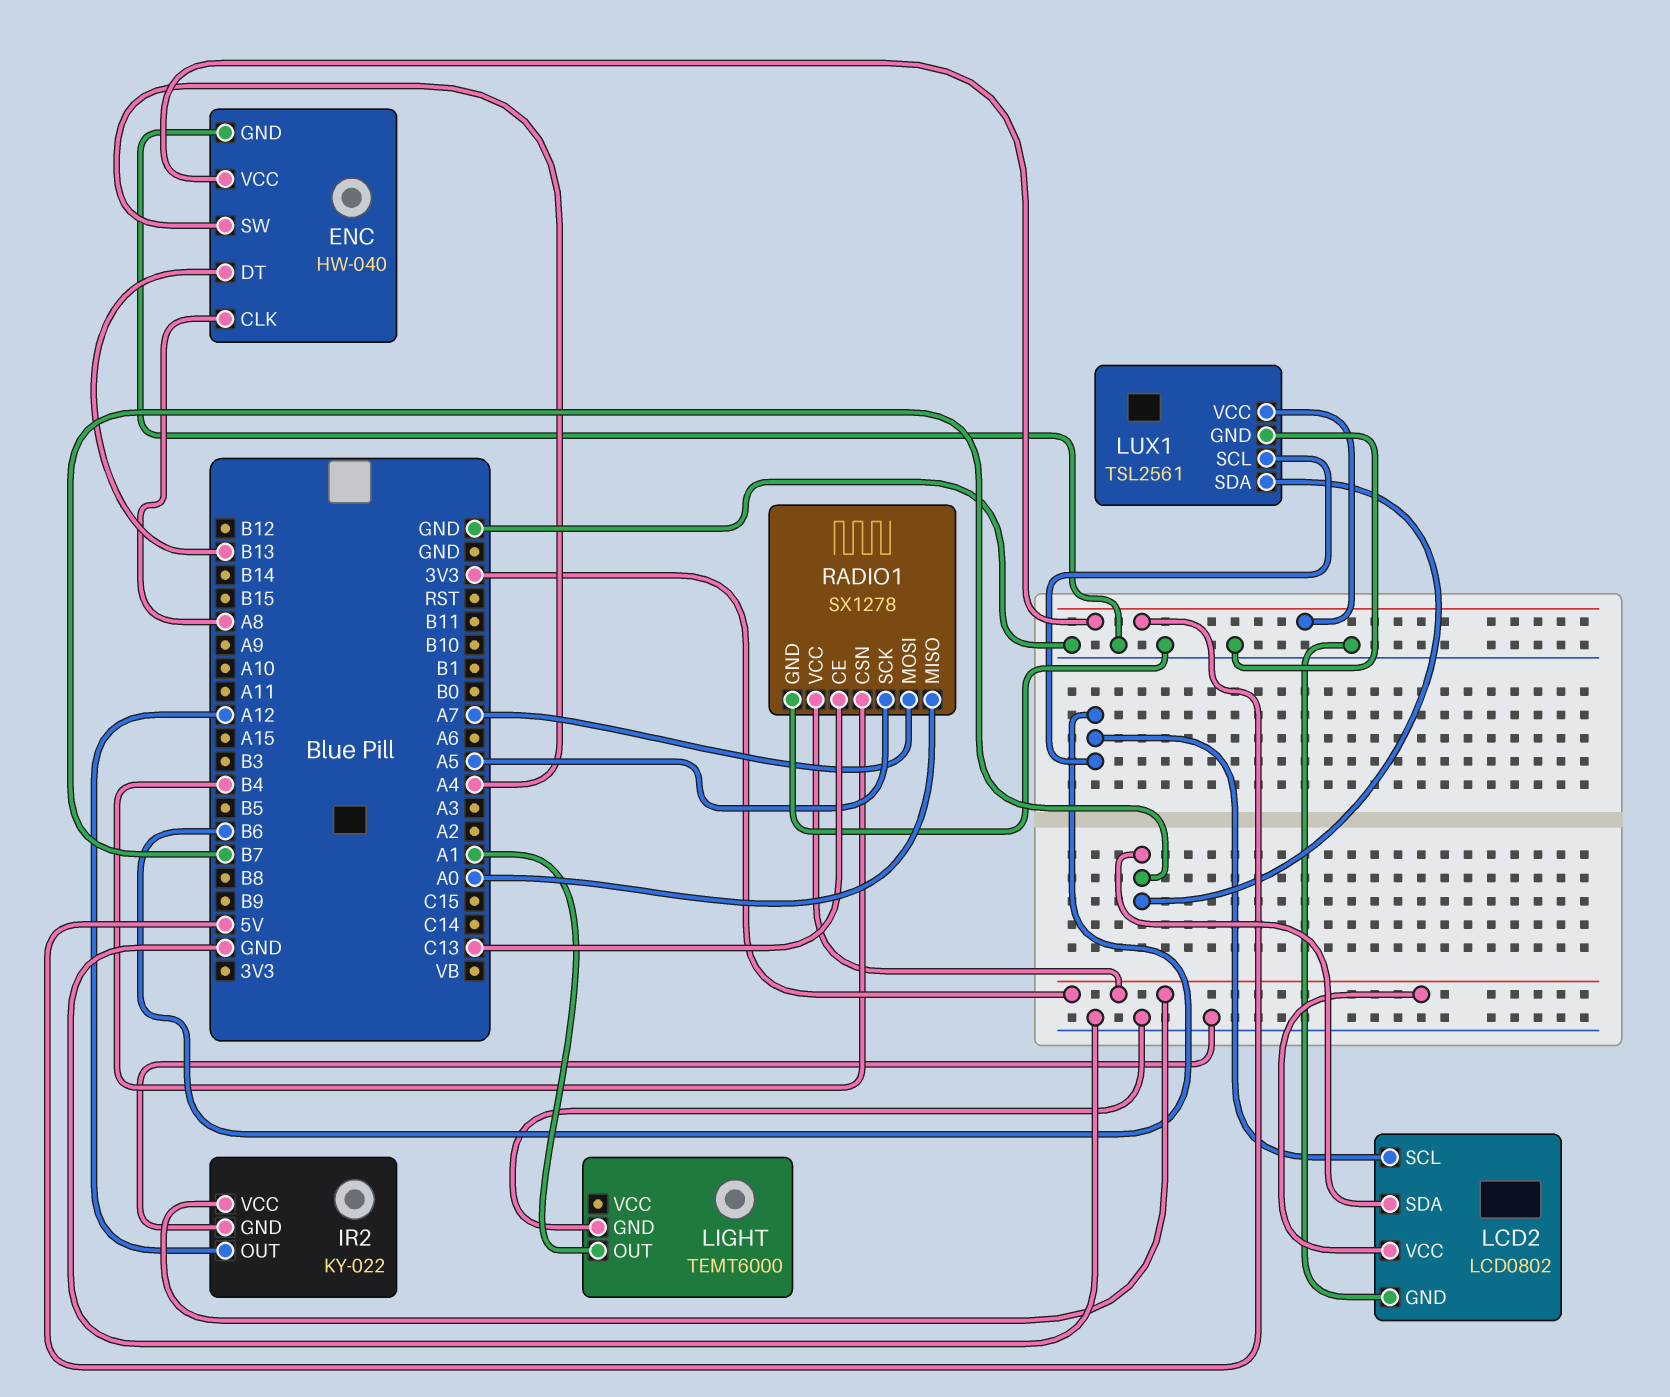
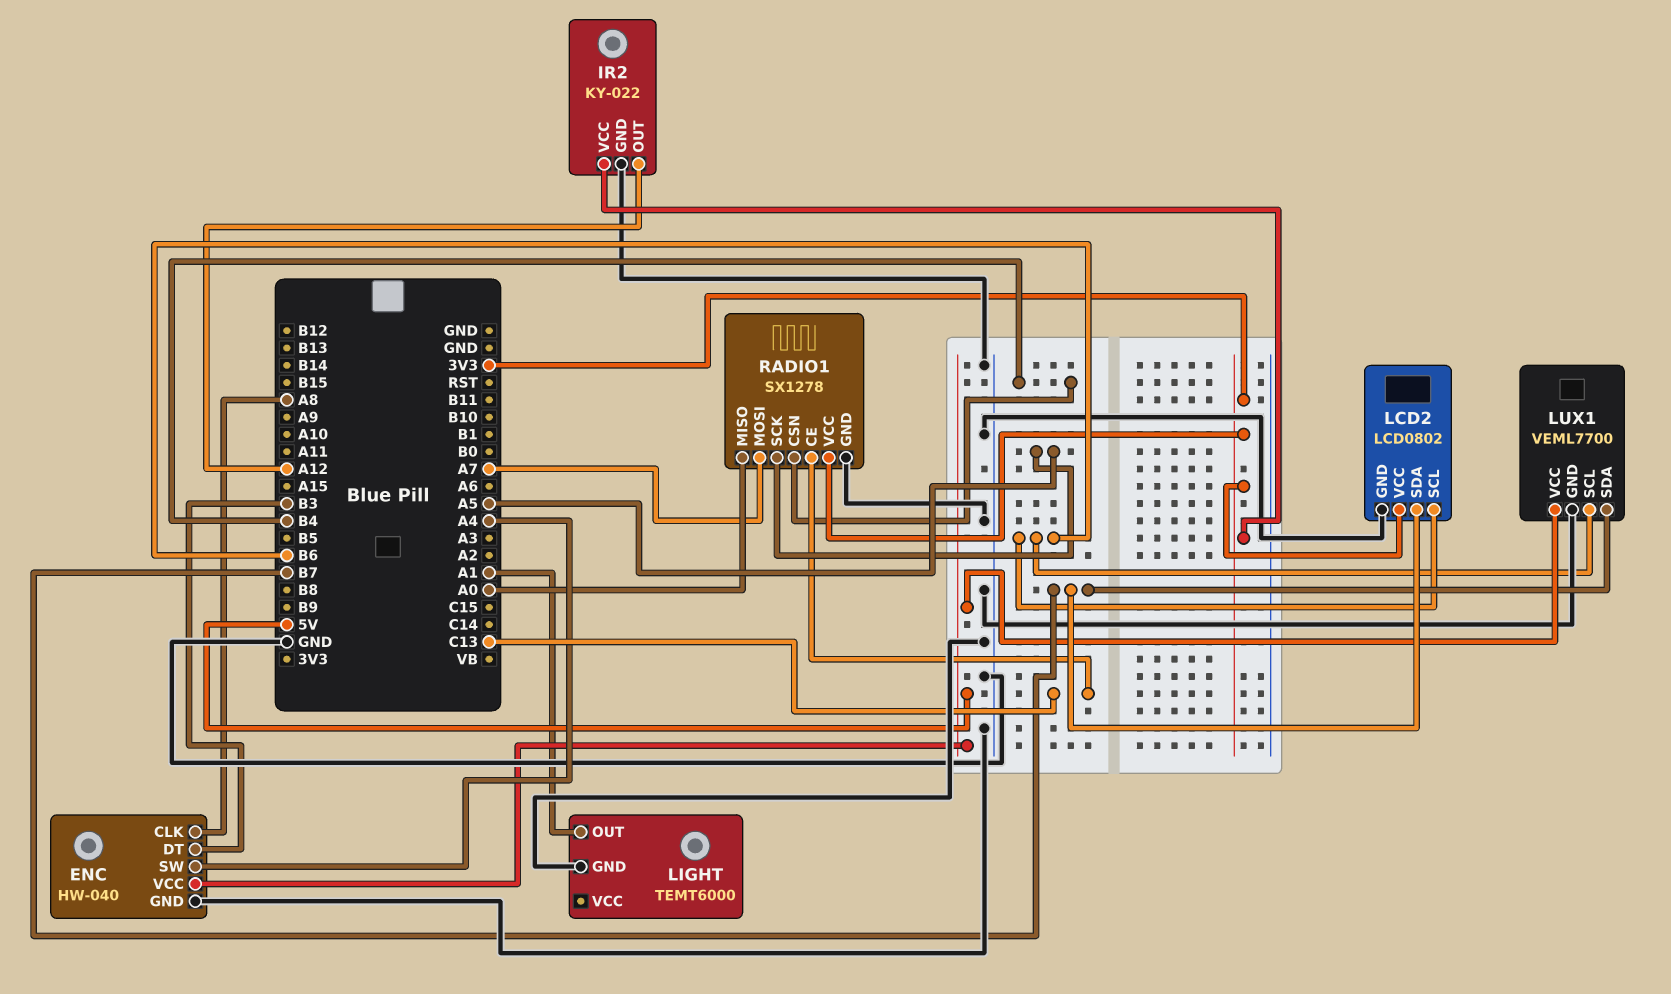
ENC pin DT: B13 -> B3
LUX1: TSL2561 -> VEML7700

